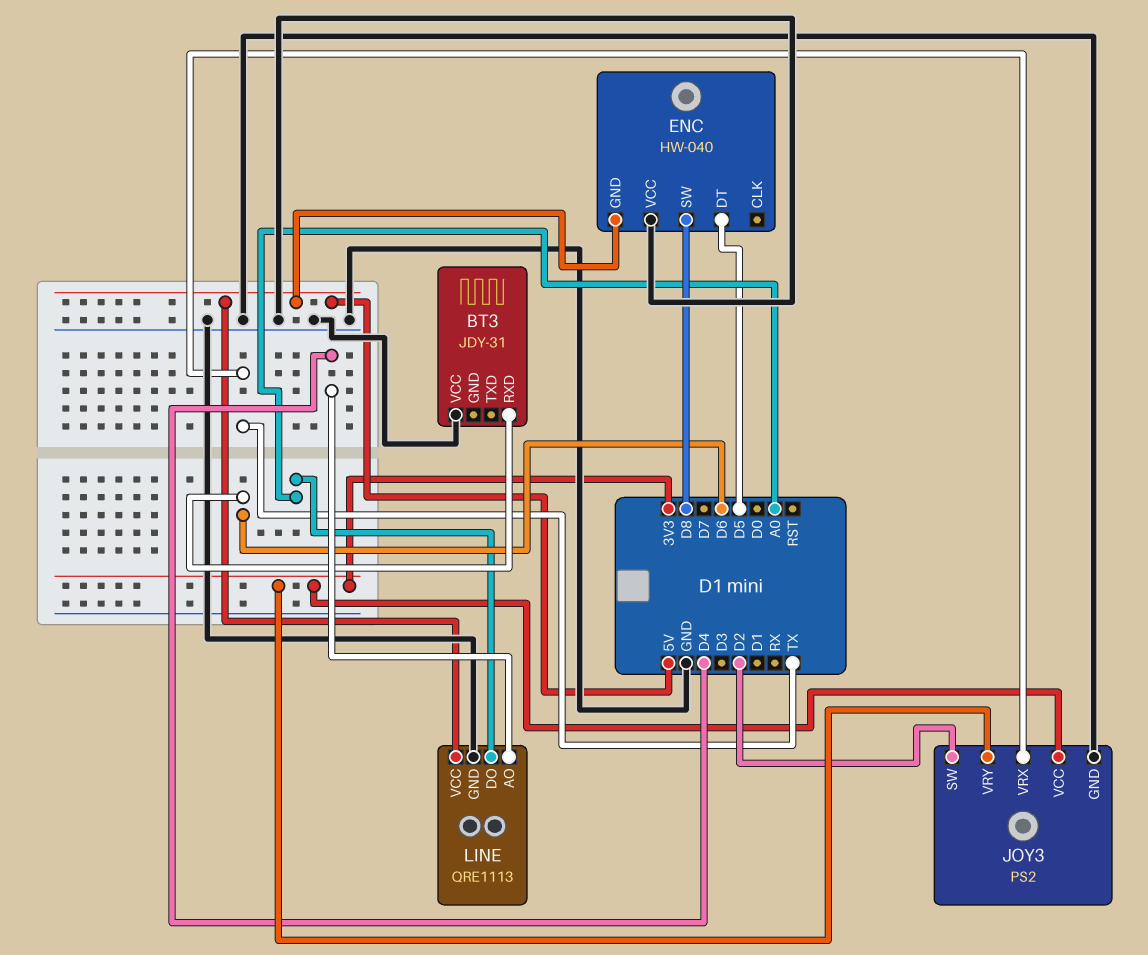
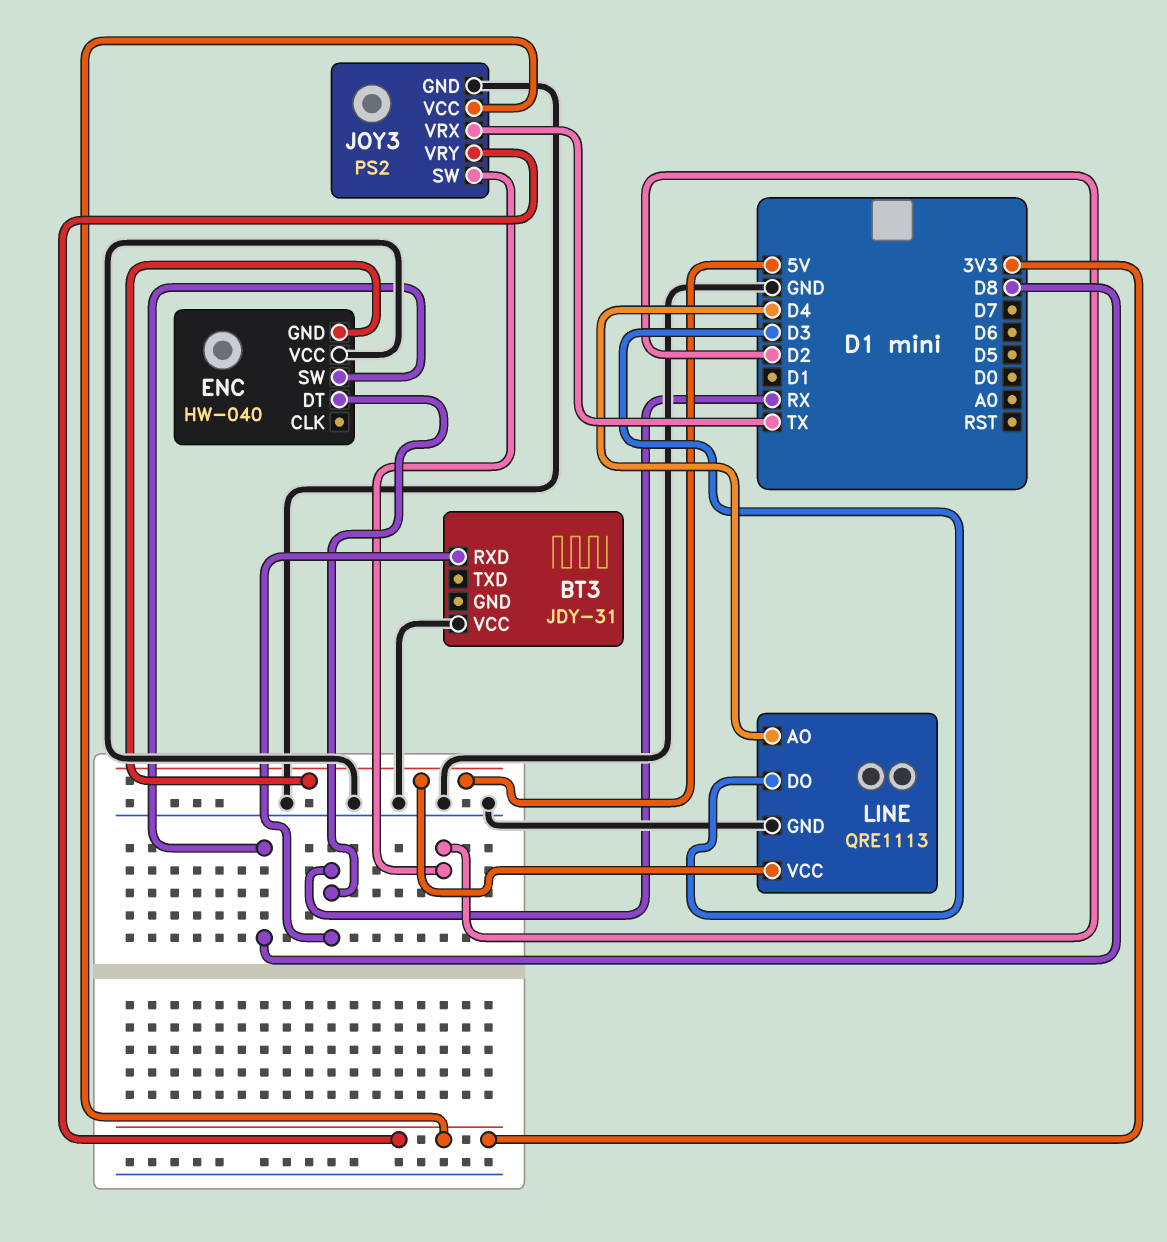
BT3 pin RXD: D6 -> RX
ENC pin DT: D5 -> RX
LINE pin DO: A0 -> D3

